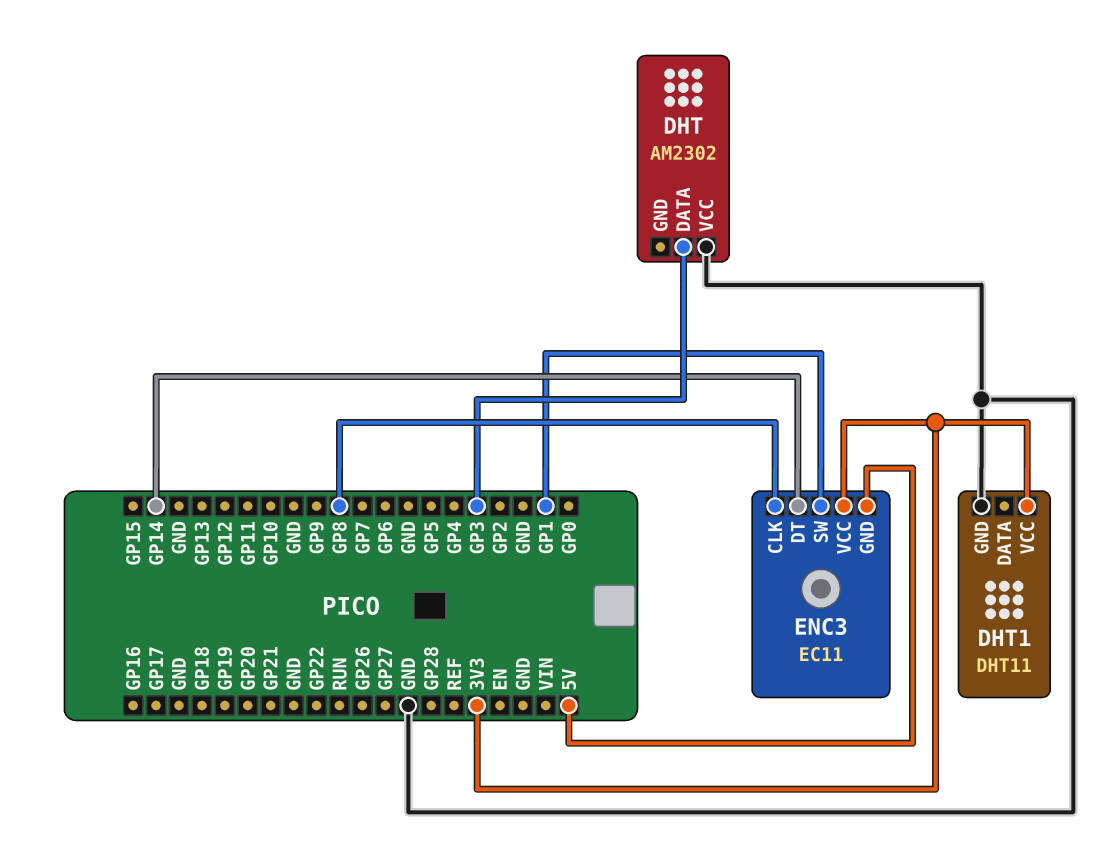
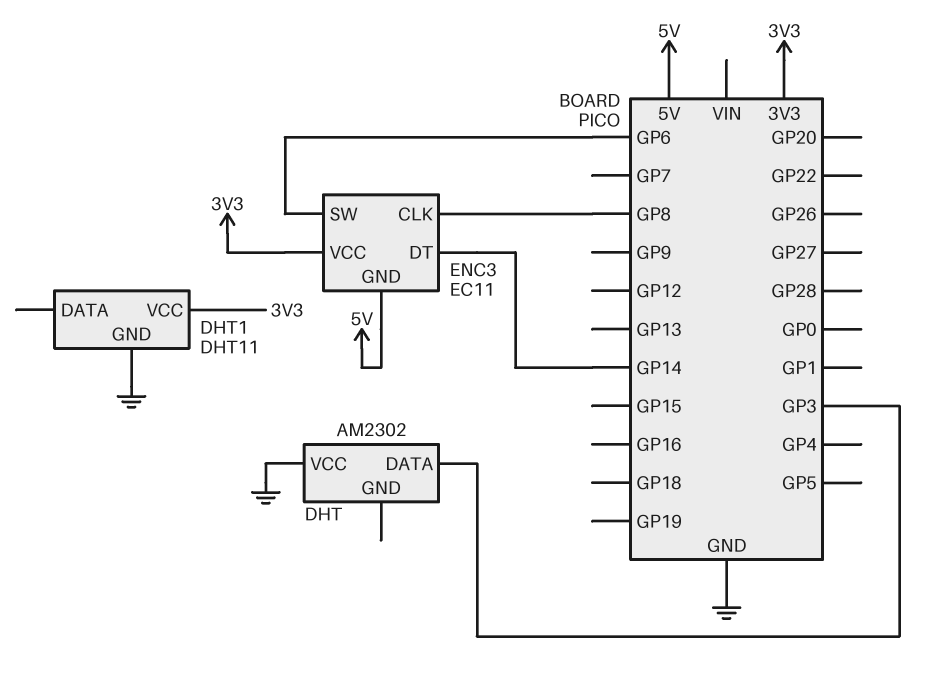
ENC3 pin SW: GP1 -> GP6

